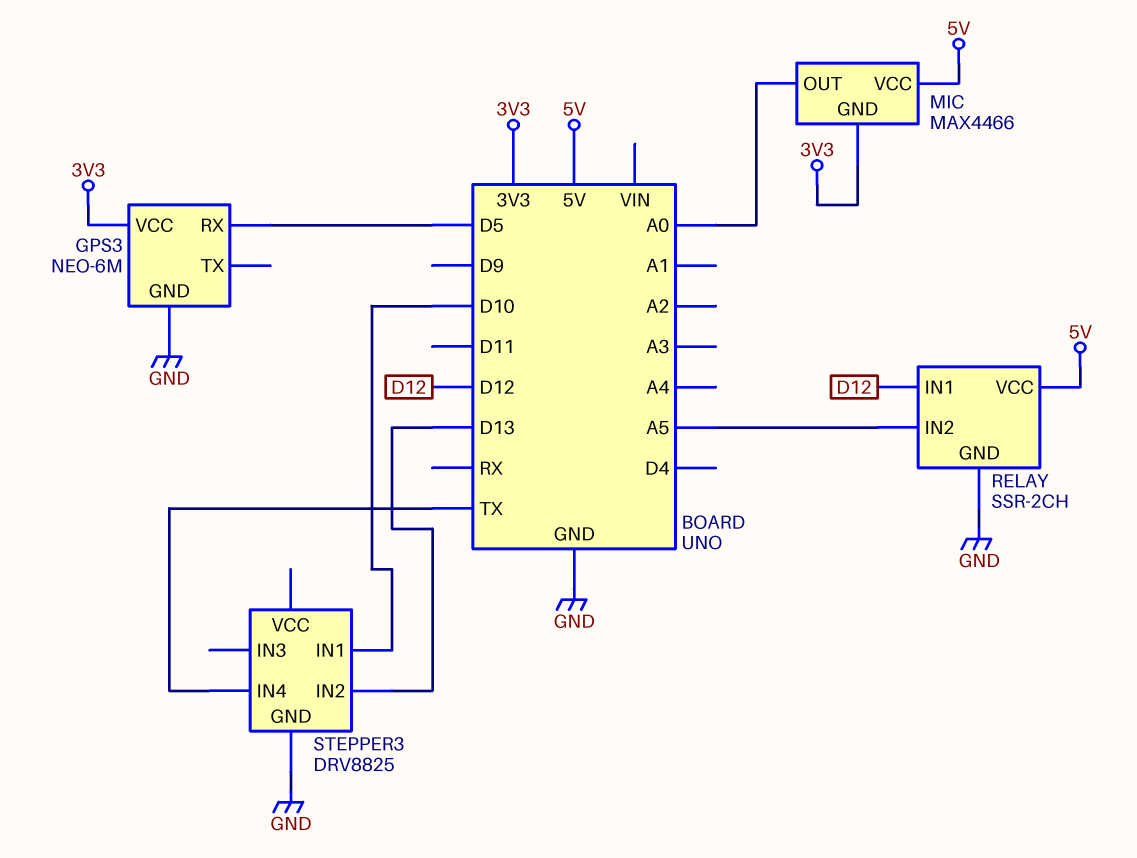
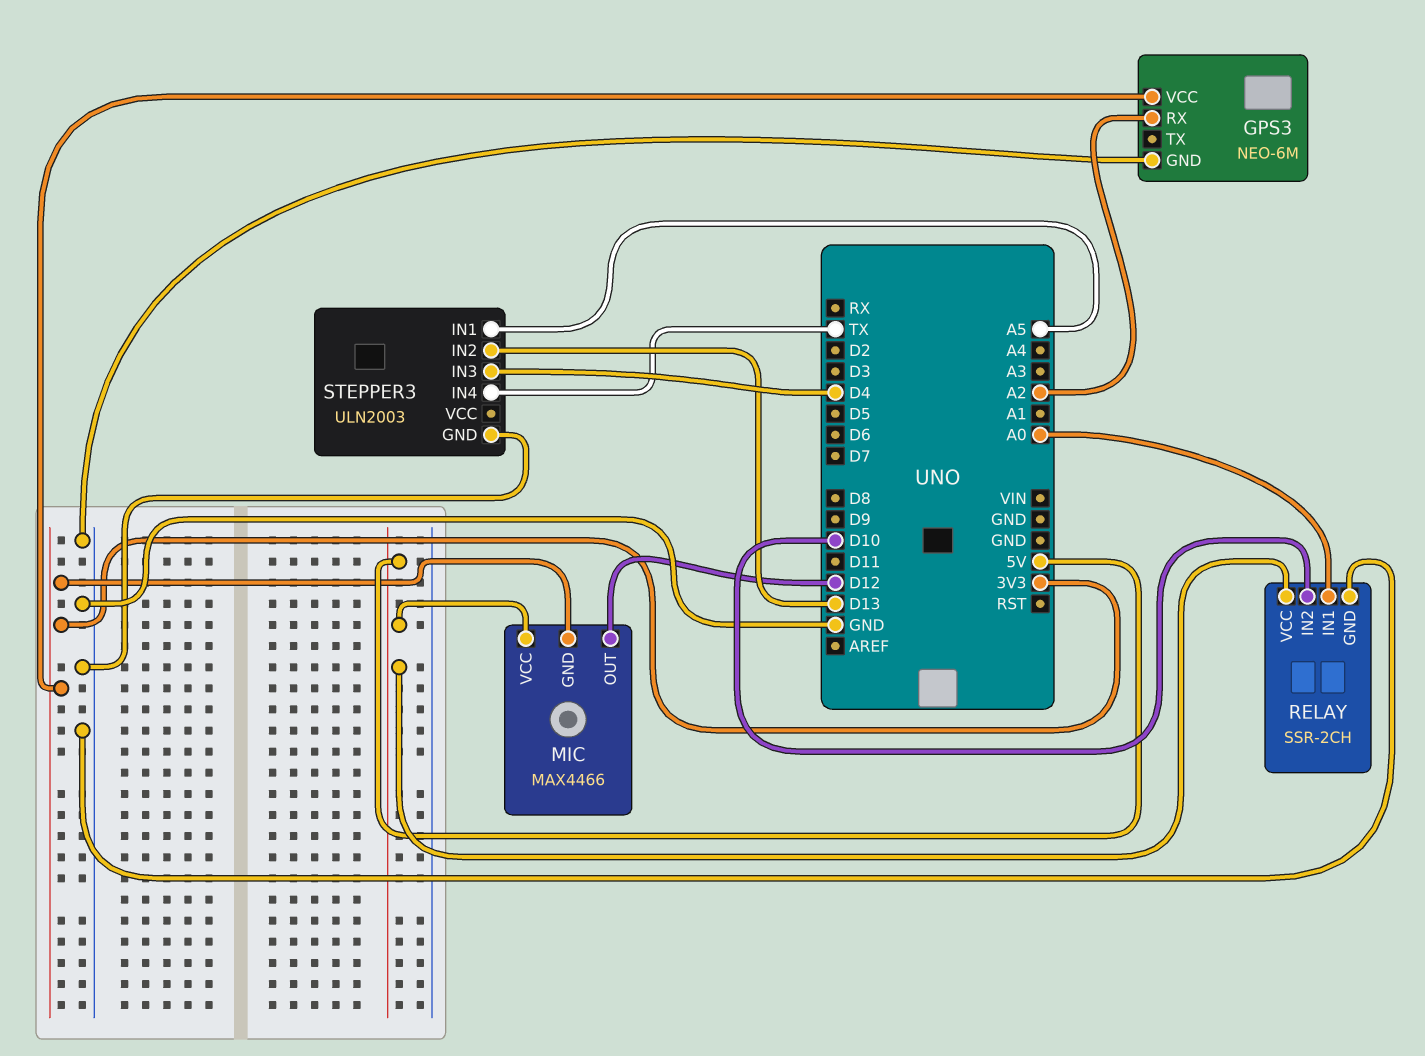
GPS3 pin RX: D5 -> A2
MIC pin OUT: A0 -> D12
RELAY pin IN1: D12 -> A0
RELAY pin IN2: A5 -> D10
STEPPER3: DRV8825 -> ULN2003
STEPPER3 pin IN1: D10 -> A5
STEPPER3 pin IN3: none -> D4

